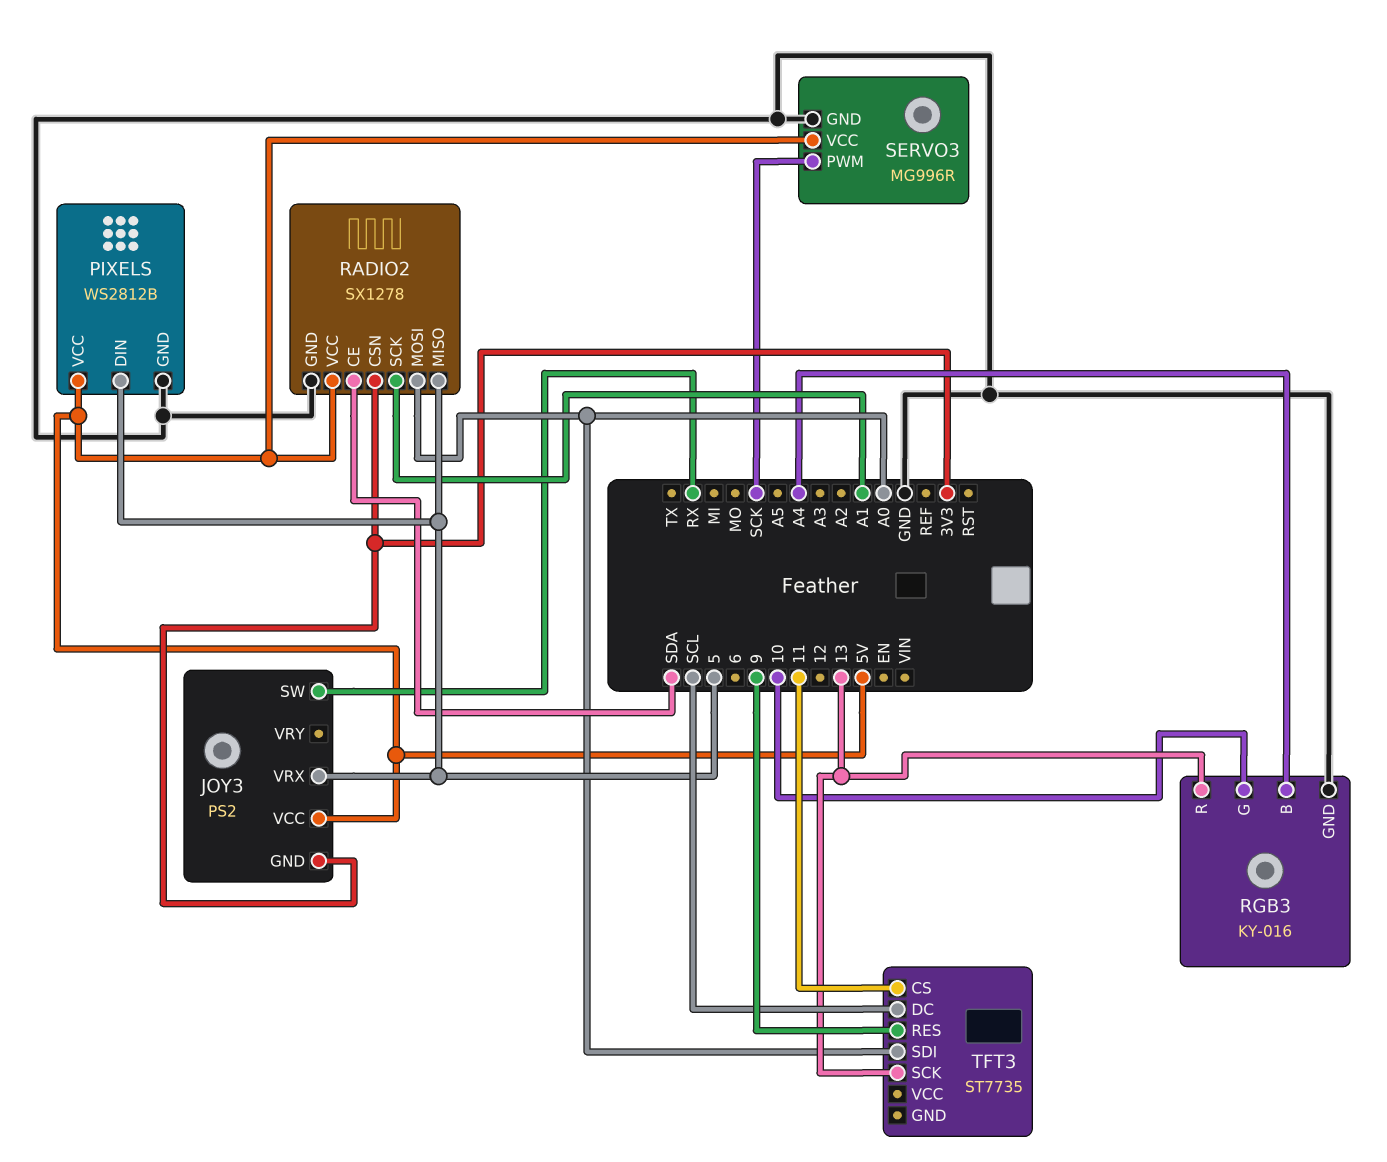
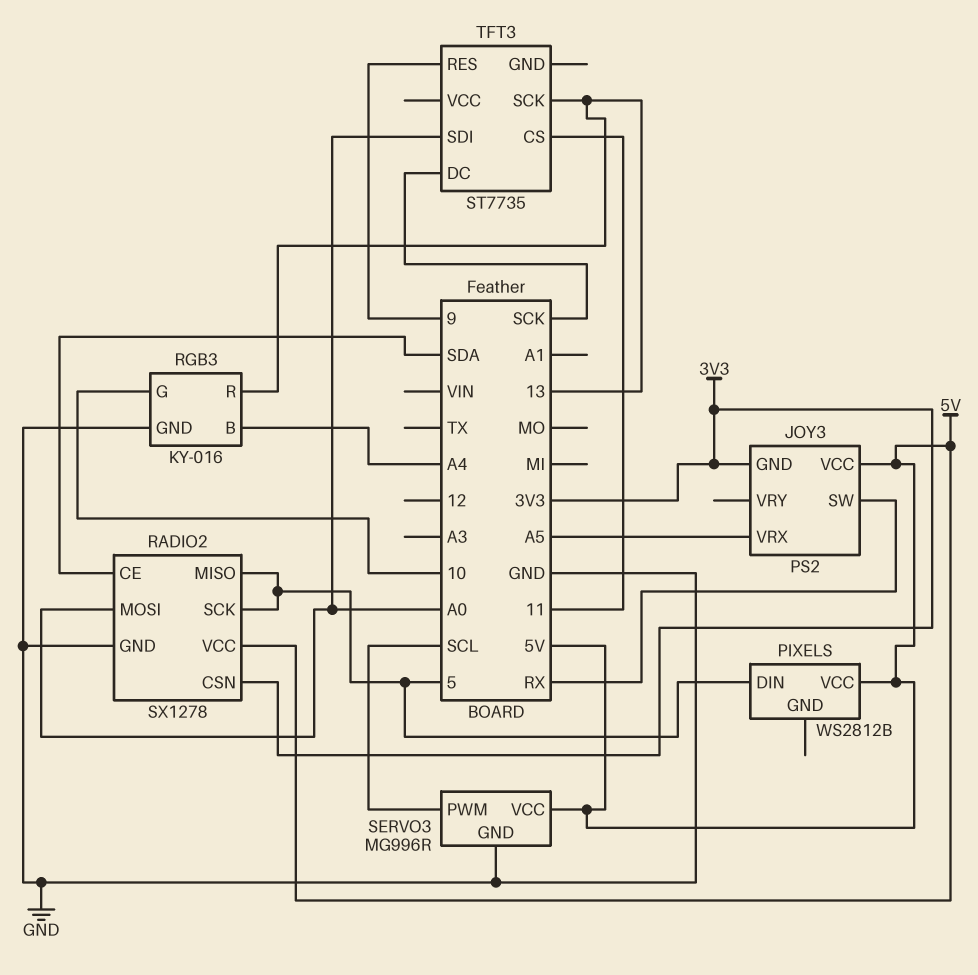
JOY3 pin VRX: 5 -> A5
PIXELS pin GND: GND -> none
RADIO2 pin SCK: A1 -> 5
SERVO3 pin PWM: SCK -> SCL
TFT3 pin DC: SCL -> SCK

